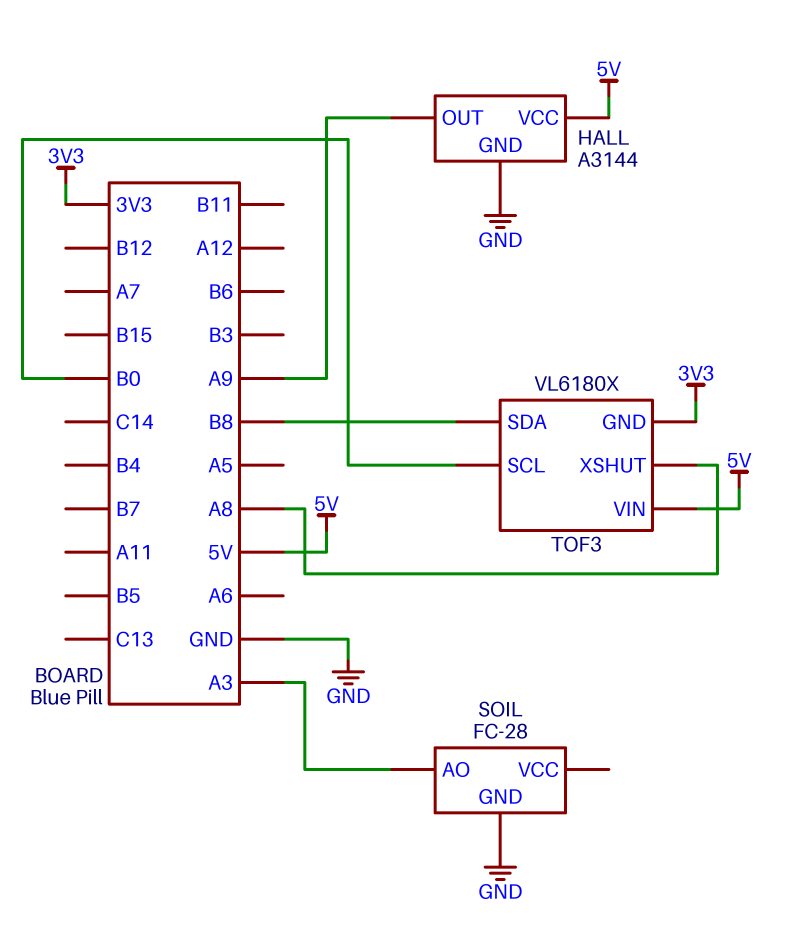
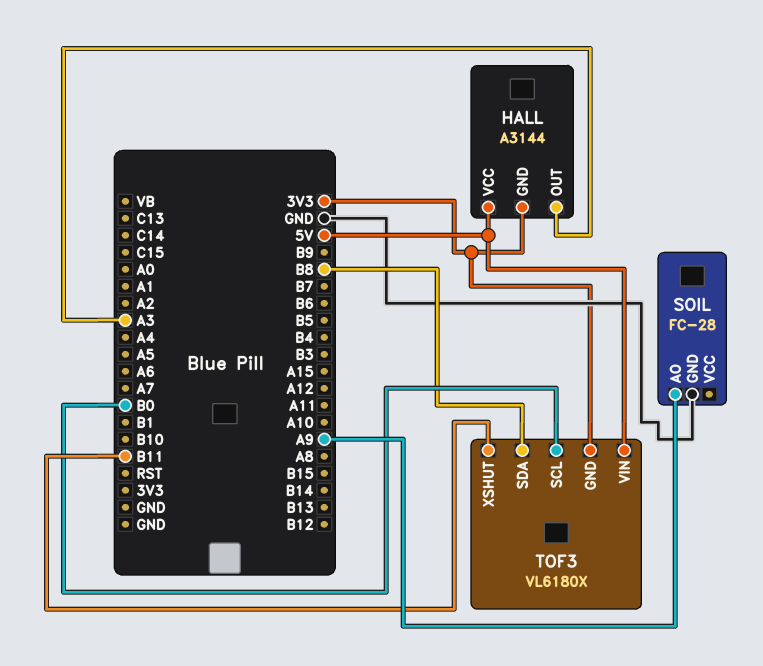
HALL pin GND: GND -> 3V3
HALL pin OUT: A9 -> A3
SOIL pin AO: A3 -> A9
TOF3 pin XSHUT: A8 -> B11

